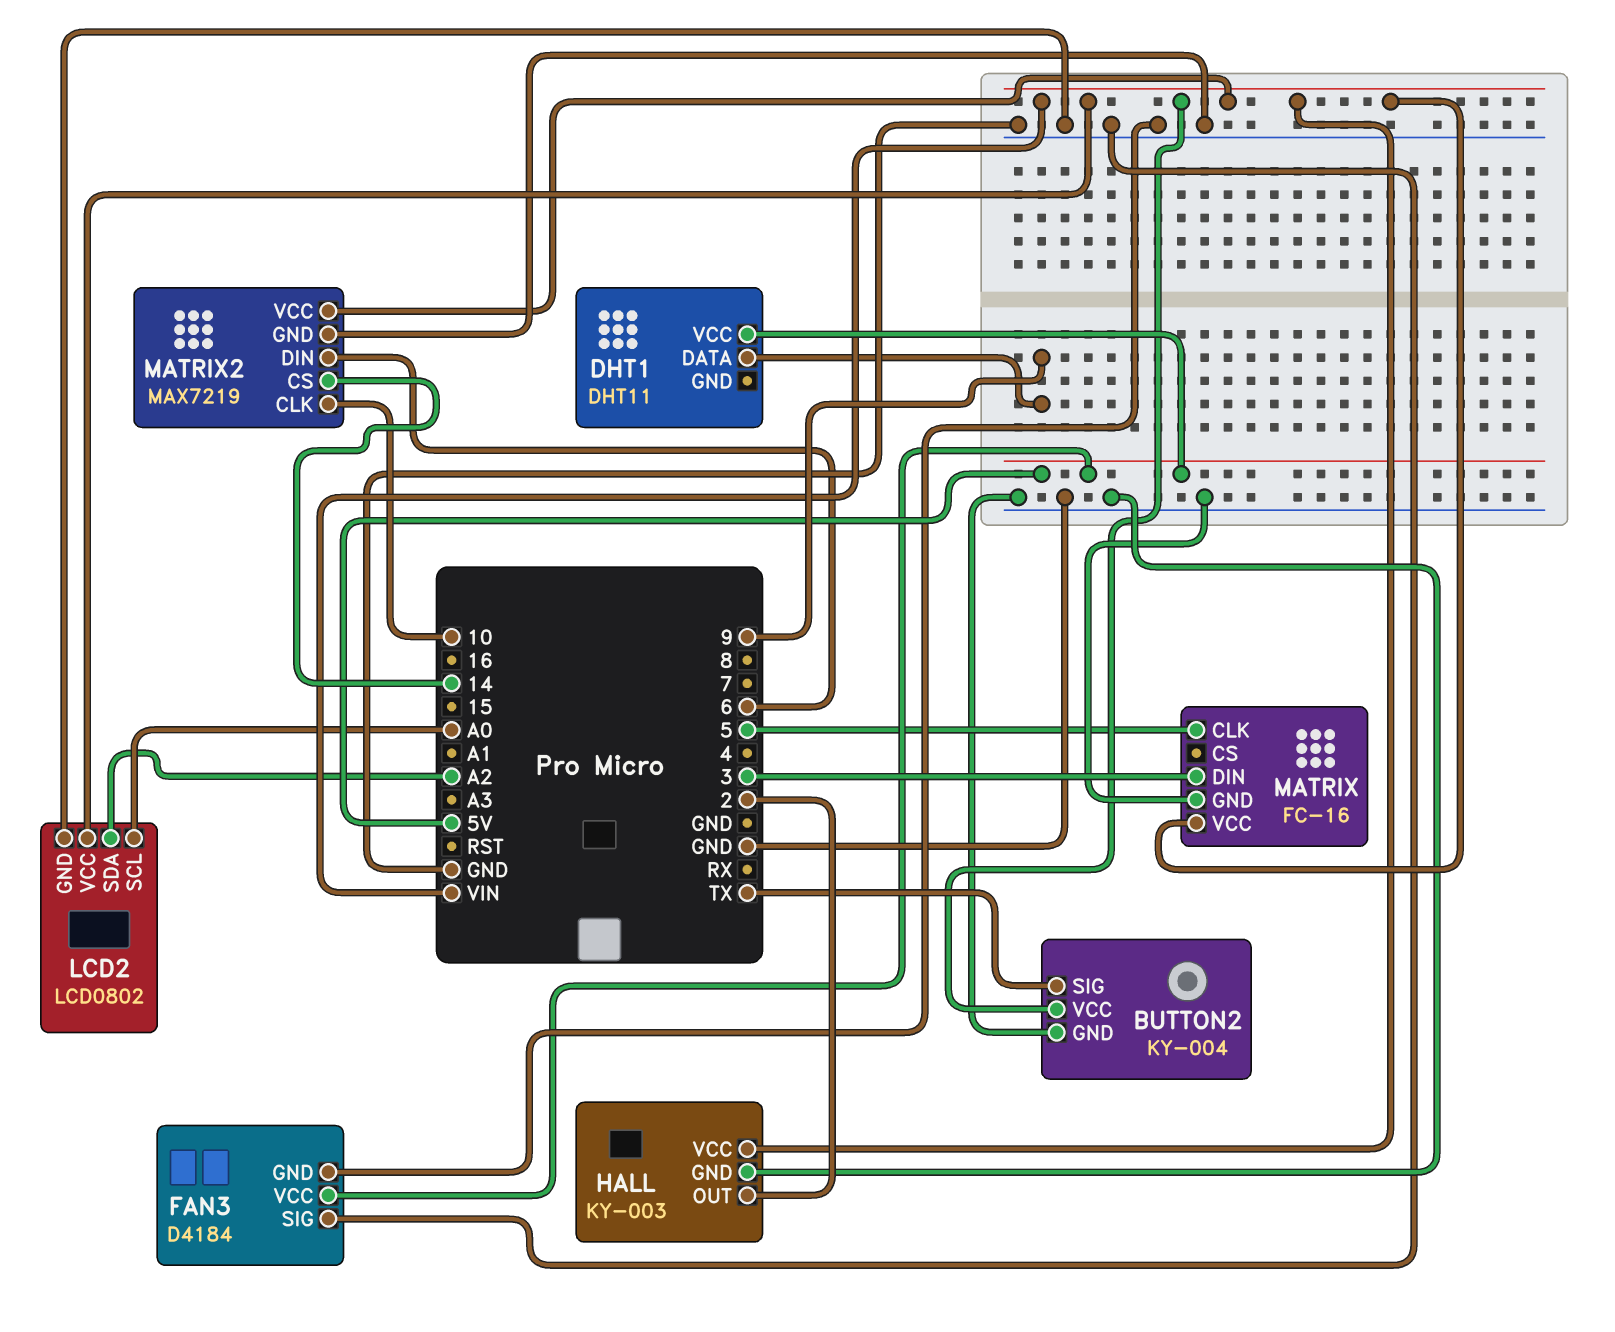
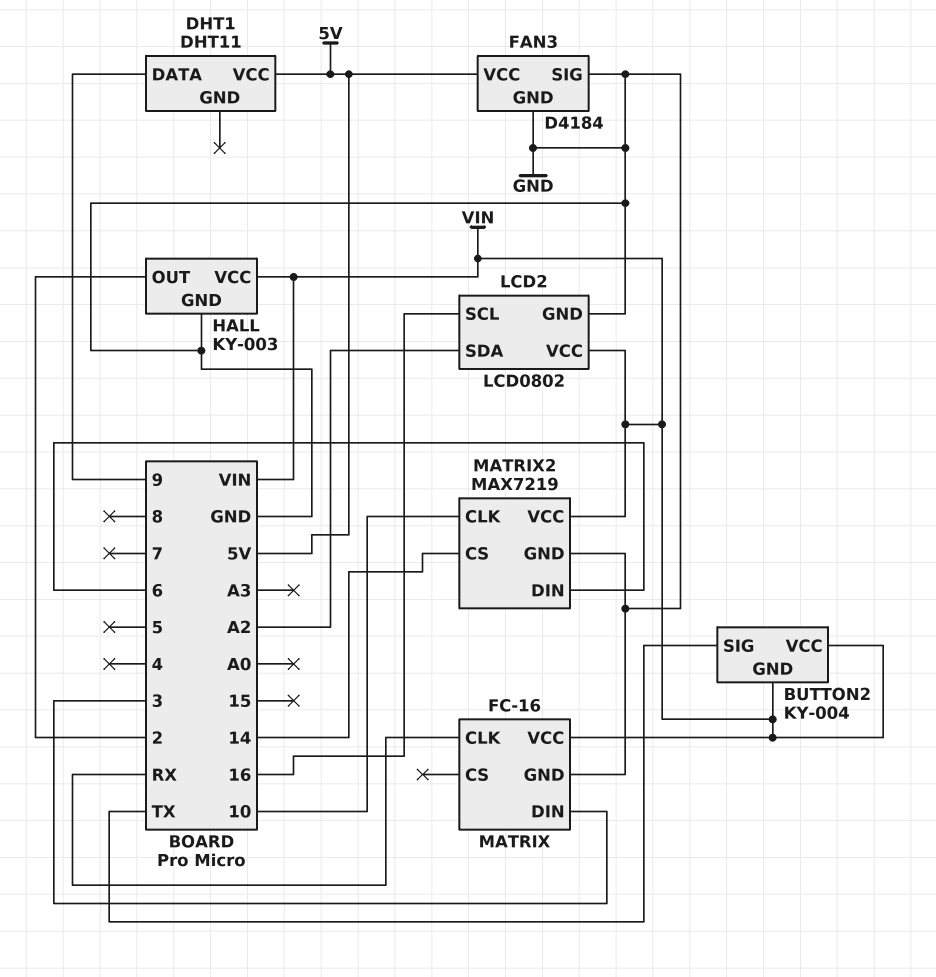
BUTTON2 pin GND: GND -> VIN
LCD2 pin SCL: A0 -> 16
MATRIX pin CLK: 5 -> RX

